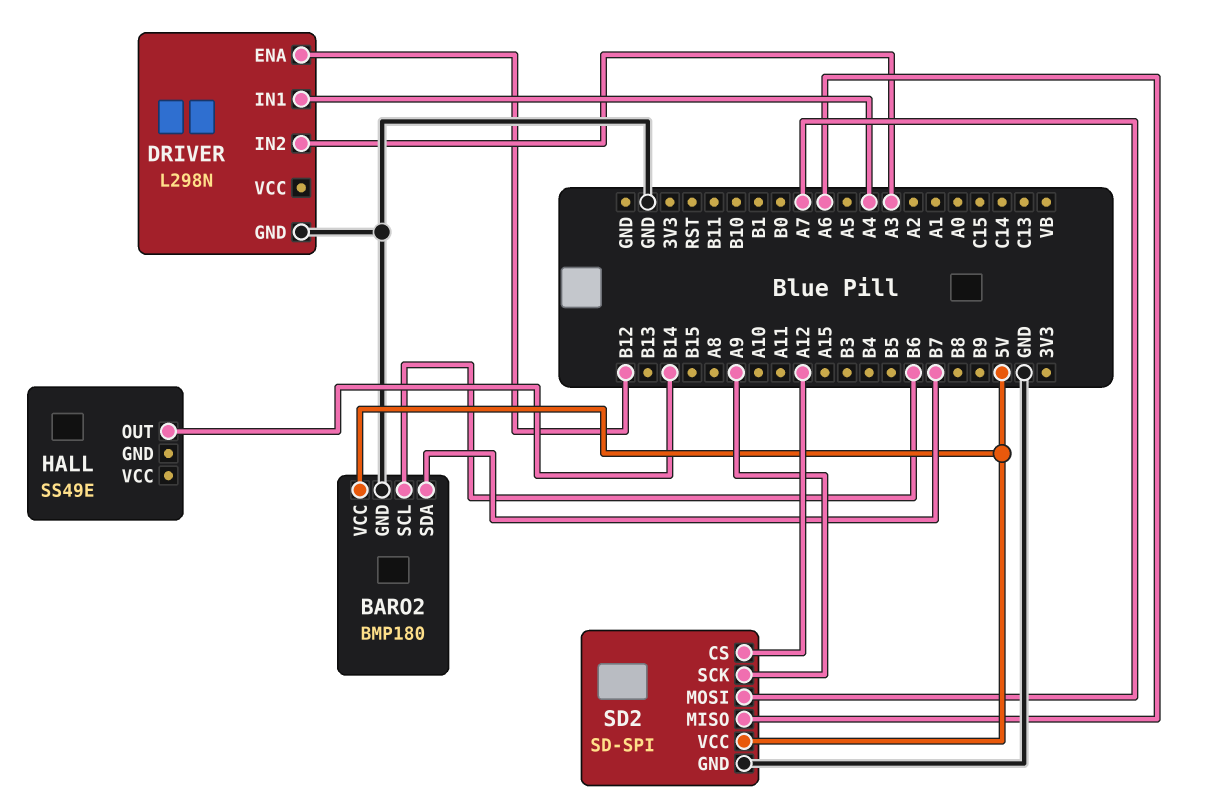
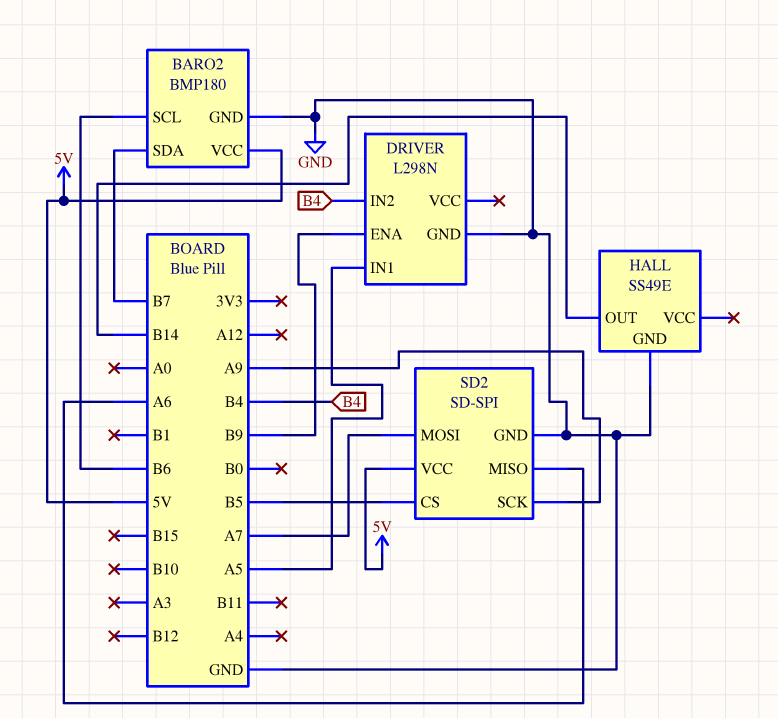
DRIVER pin ENA: B12 -> B9
DRIVER pin IN1: A4 -> A5
DRIVER pin IN2: A3 -> B4
HALL pin GND: none -> GND
SD2 pin CS: A12 -> B5

